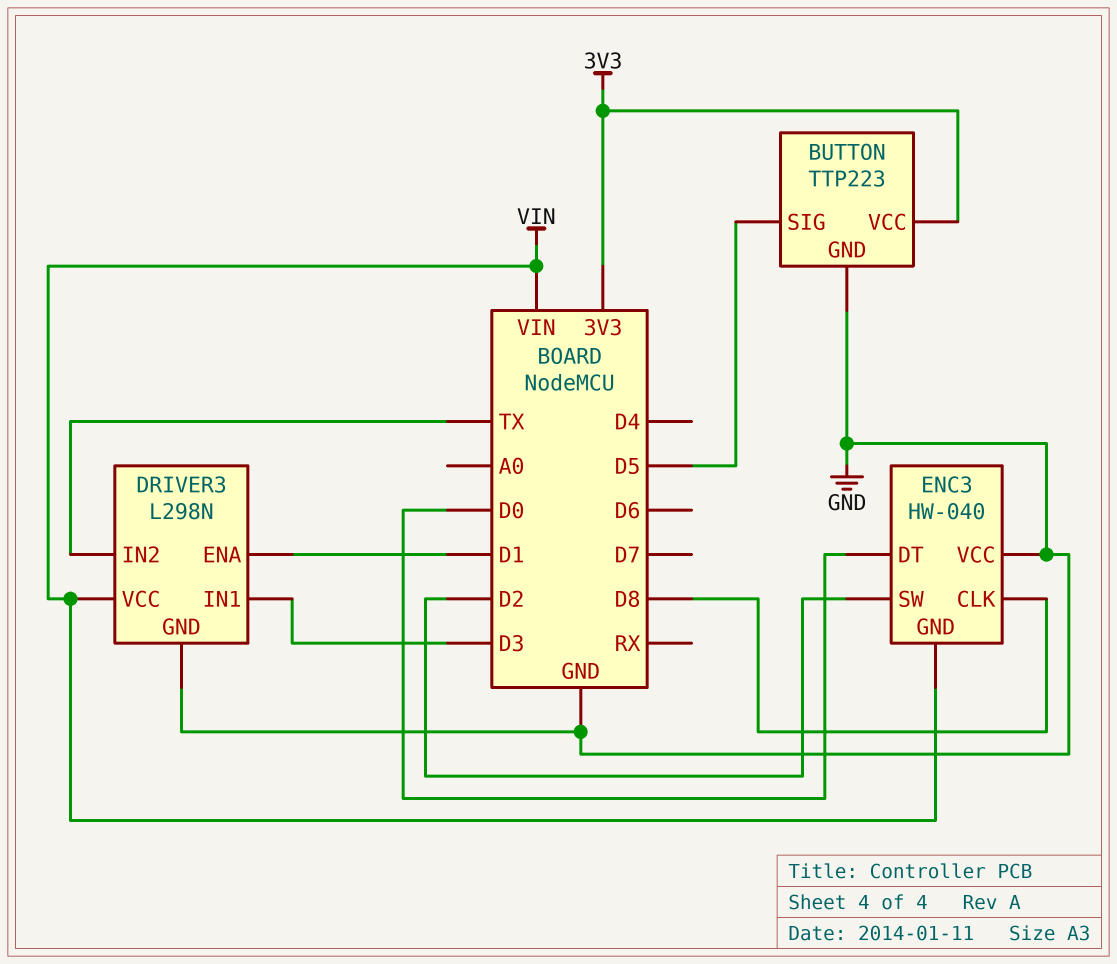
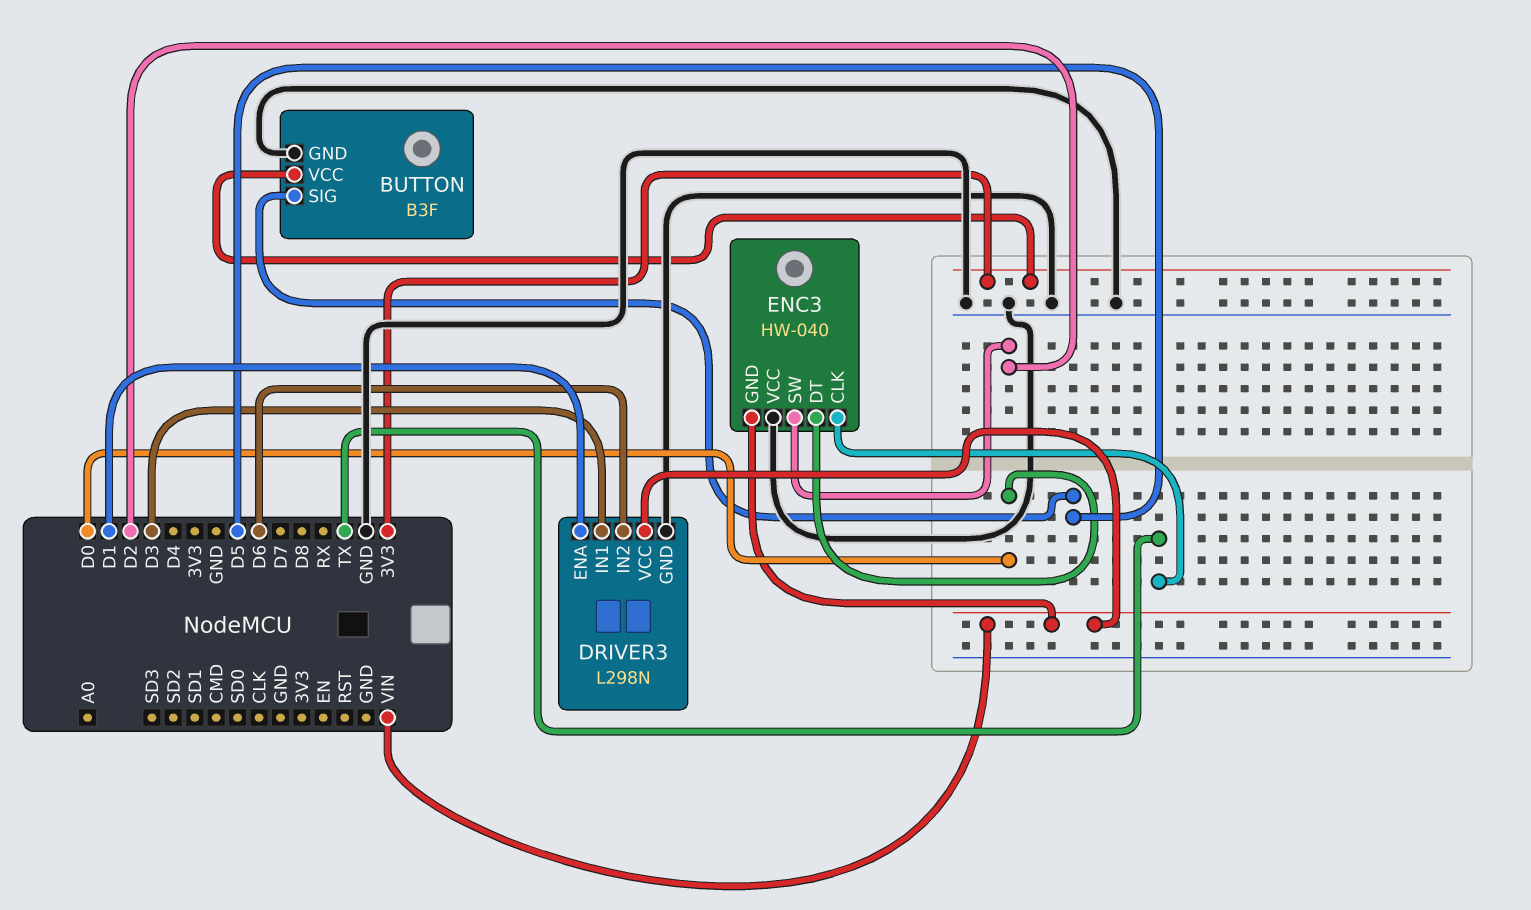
BUTTON: TTP223 -> B3F
DRIVER3 pin IN2: TX -> D6
ENC3 pin CLK: D8 -> TX

